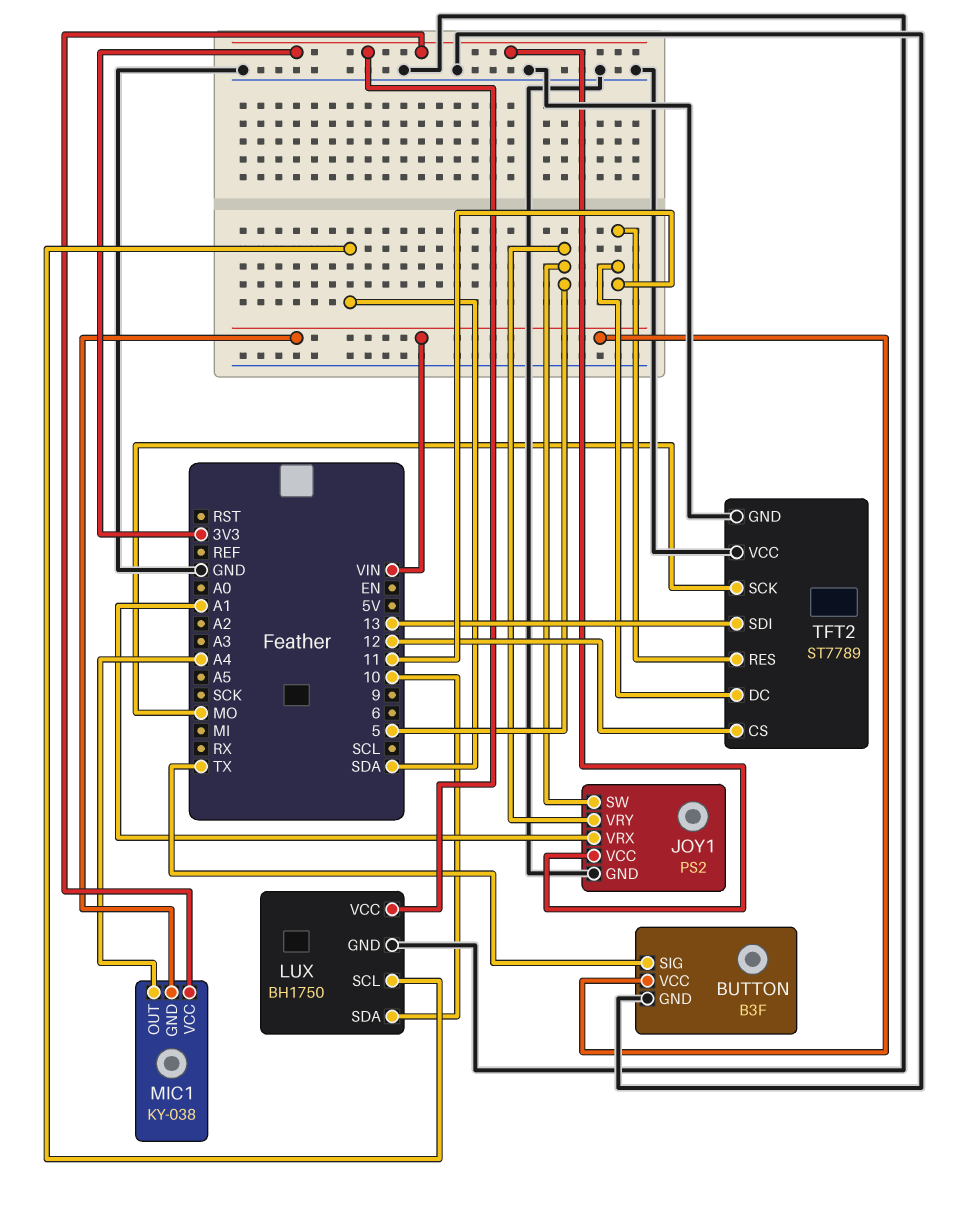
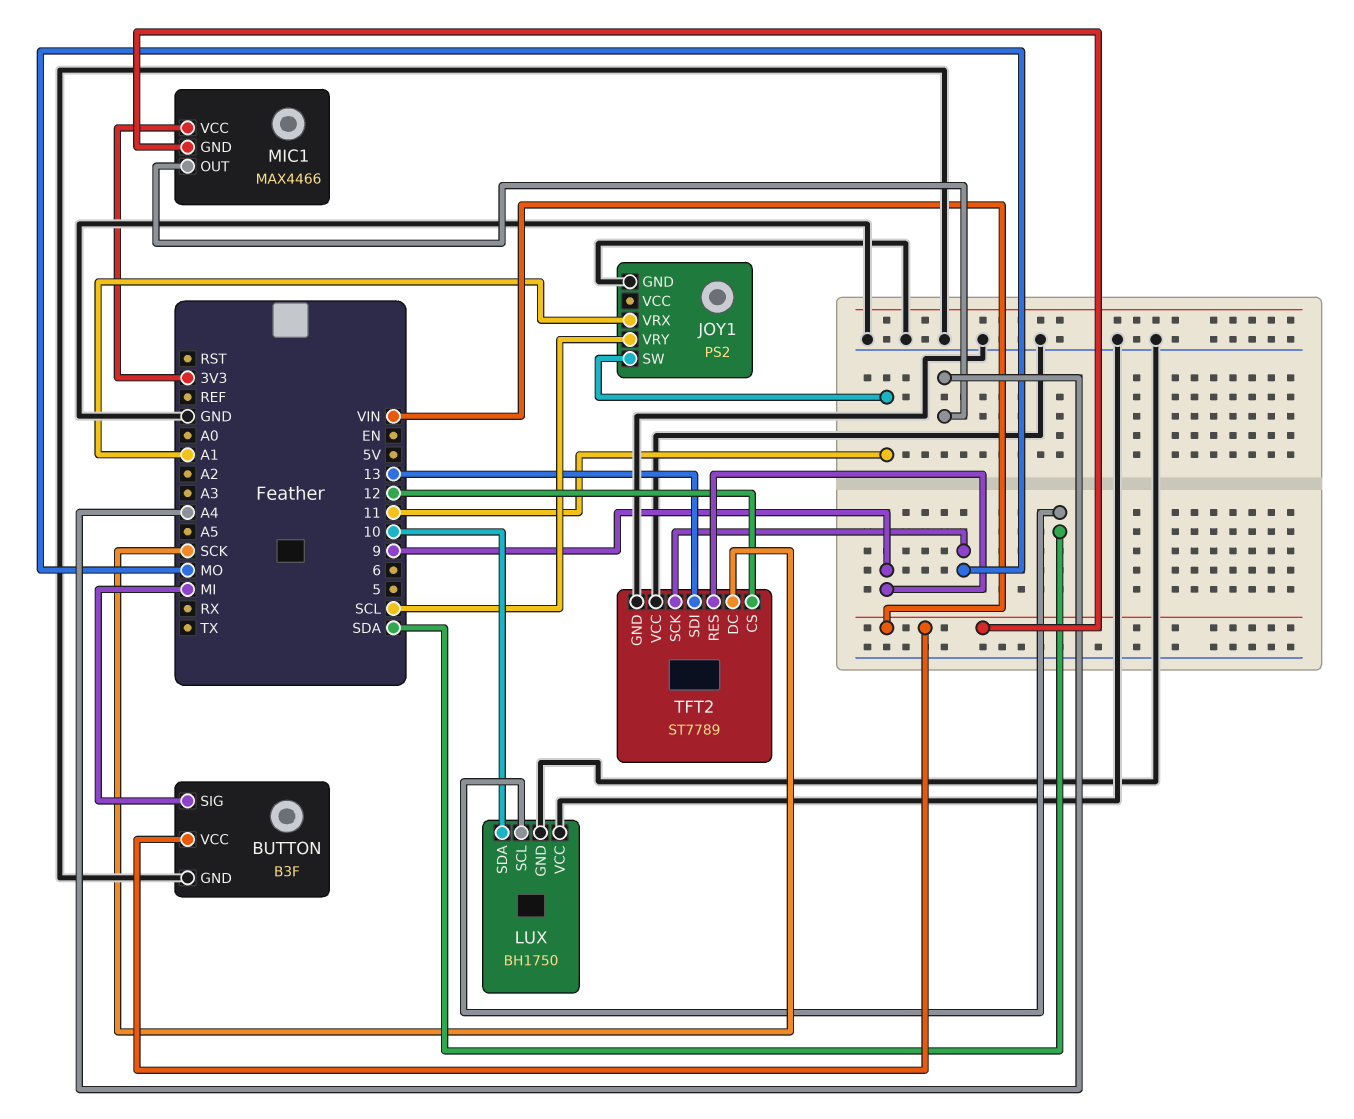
BUTTON pin SIG: TX -> MI
JOY1 pin SW: 5 -> 11
JOY1 pin VCC: 3V3 -> none
JOY1 pin VRY: 5 -> SCL
LUX pin VCC: 3V3 -> GND
MIC1: KY-038 -> MAX4466
TFT2 pin DC: 11 -> SCK
TFT2 pin RES: 11 -> 9

